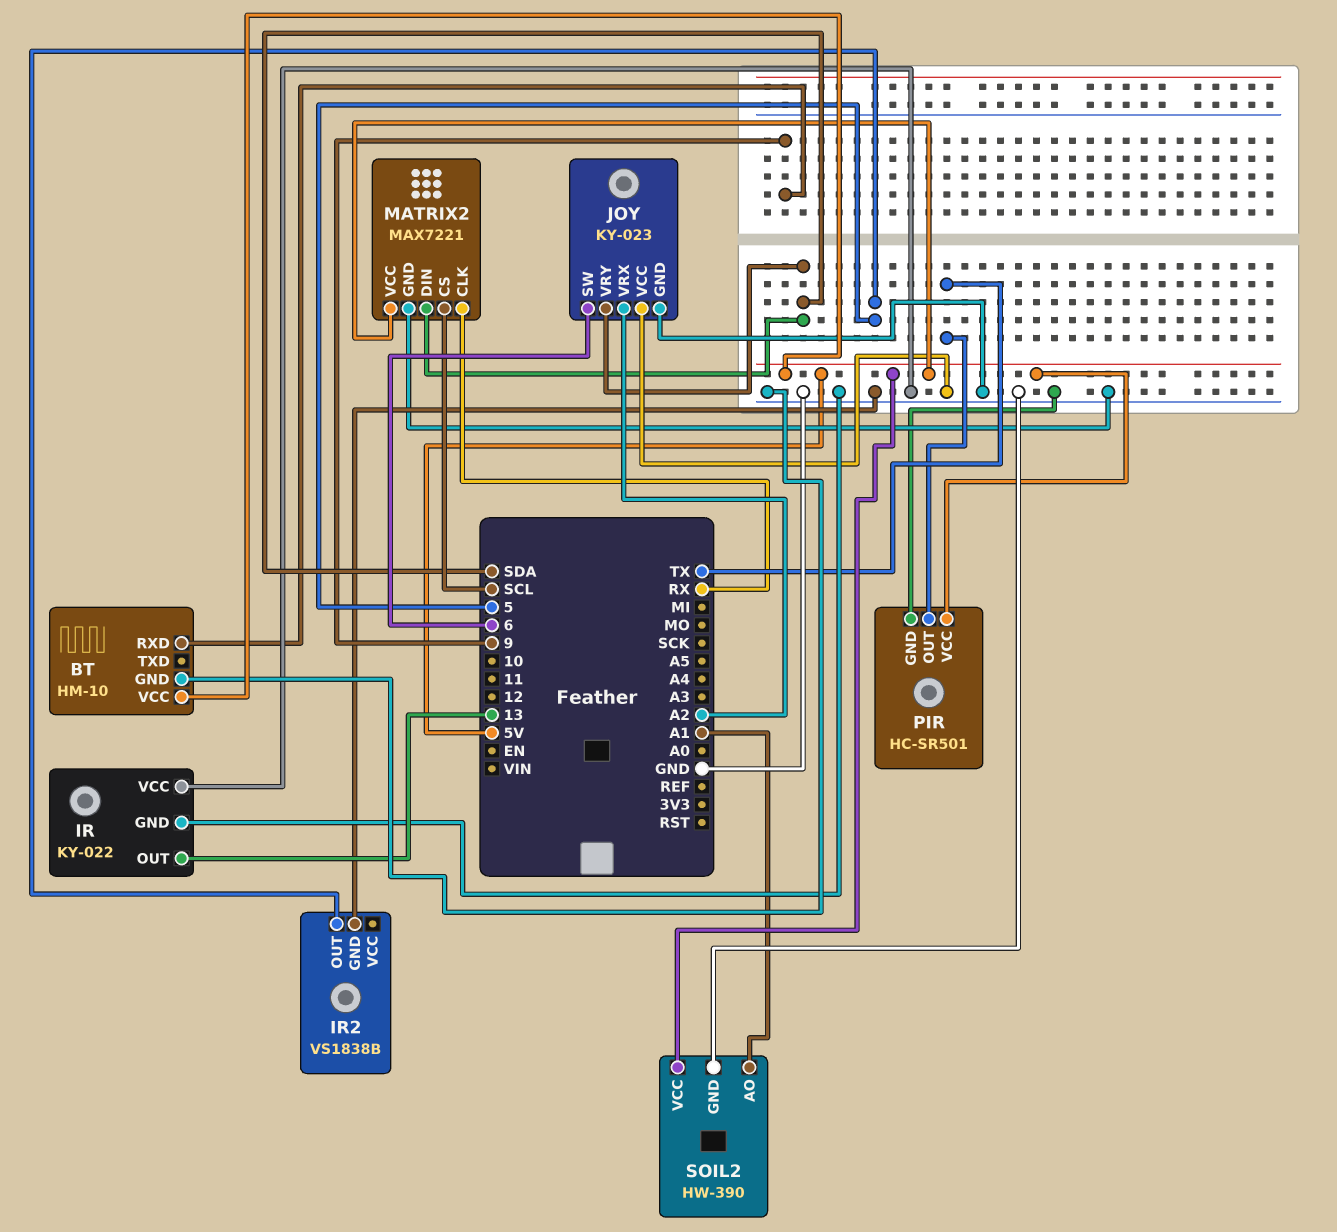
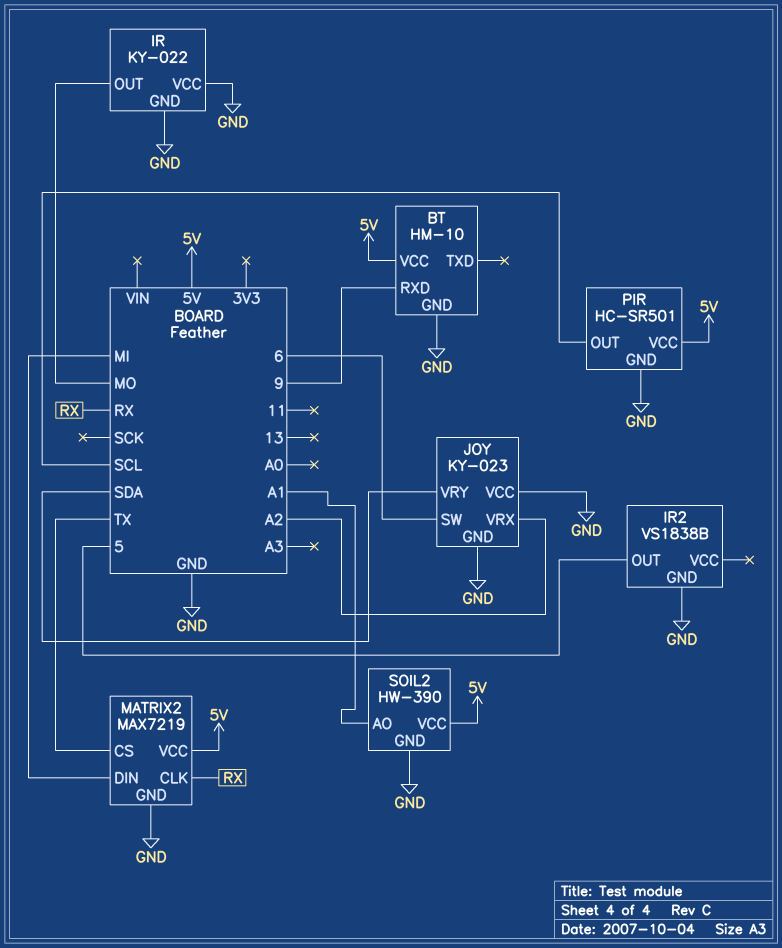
IR pin OUT: 13 -> MO
MATRIX2: MAX7221 -> MAX7219
MATRIX2 pin CS: SCL -> TX
MATRIX2 pin DIN: SDA -> MI
PIR pin OUT: TX -> SCL

